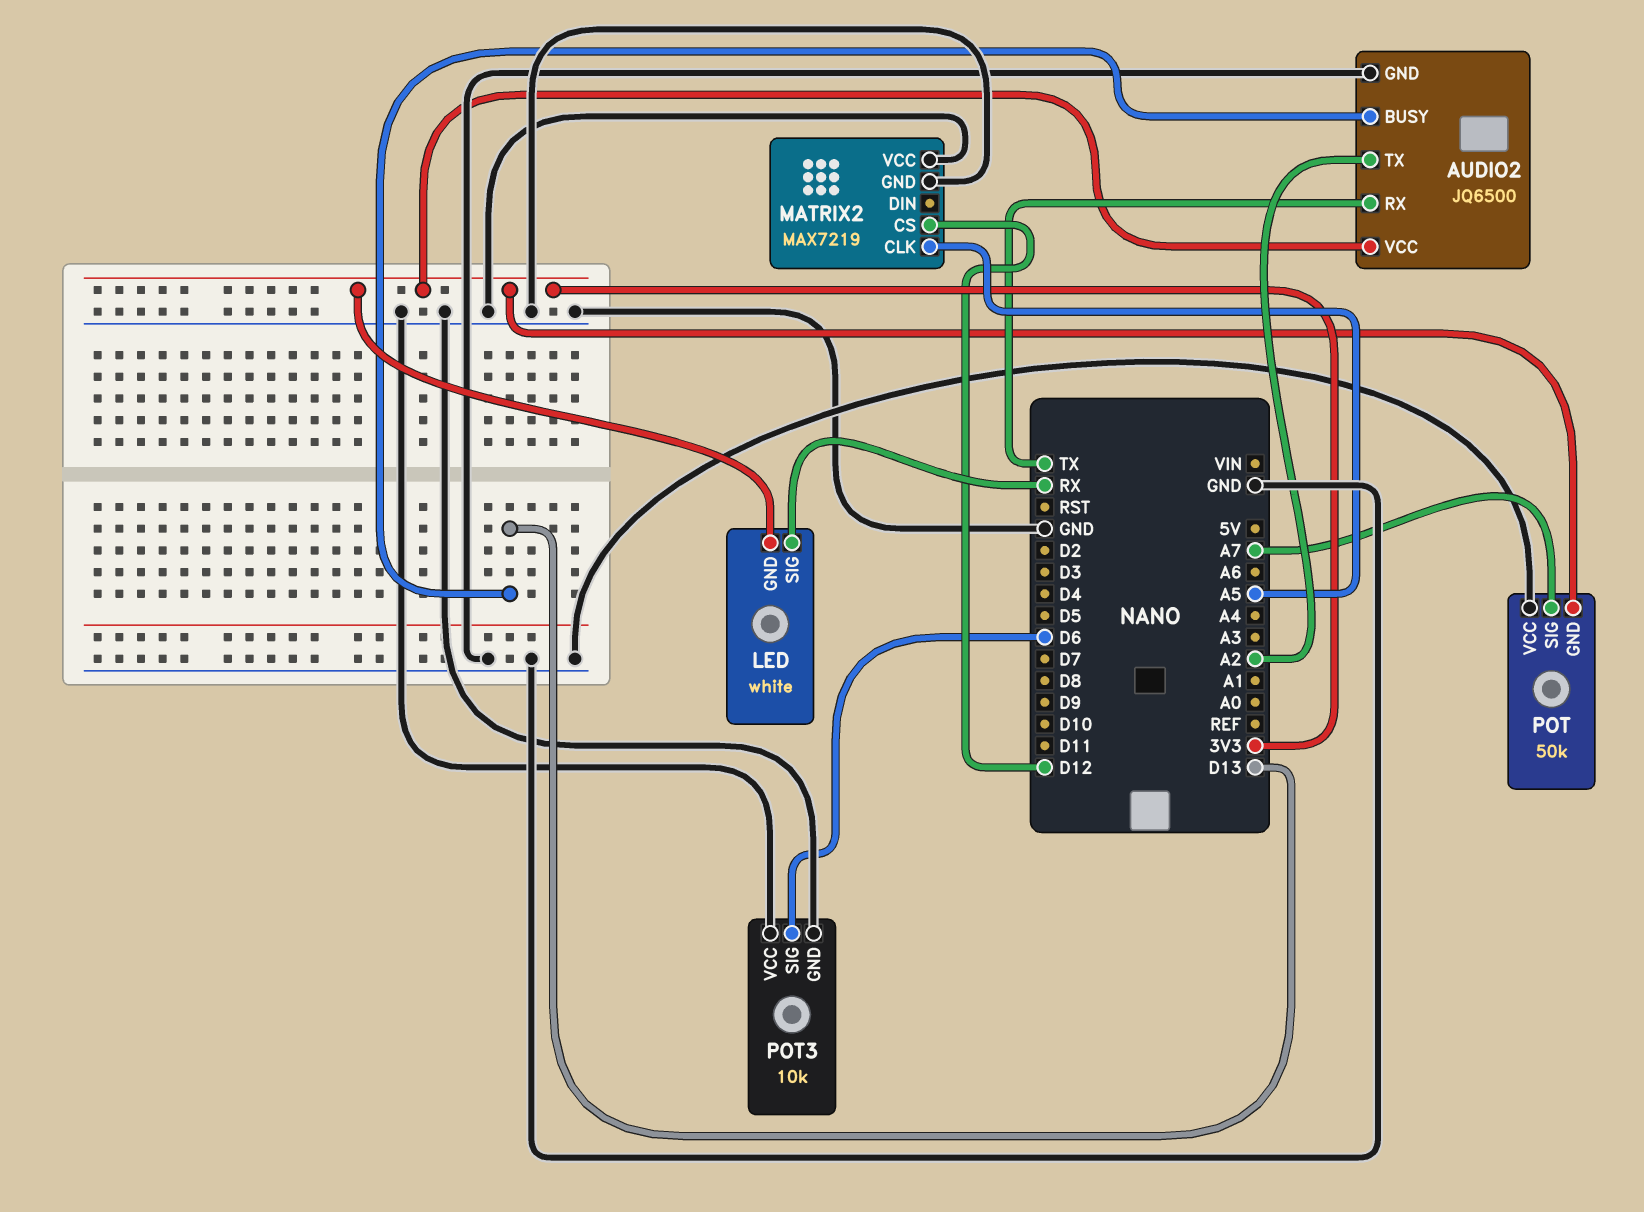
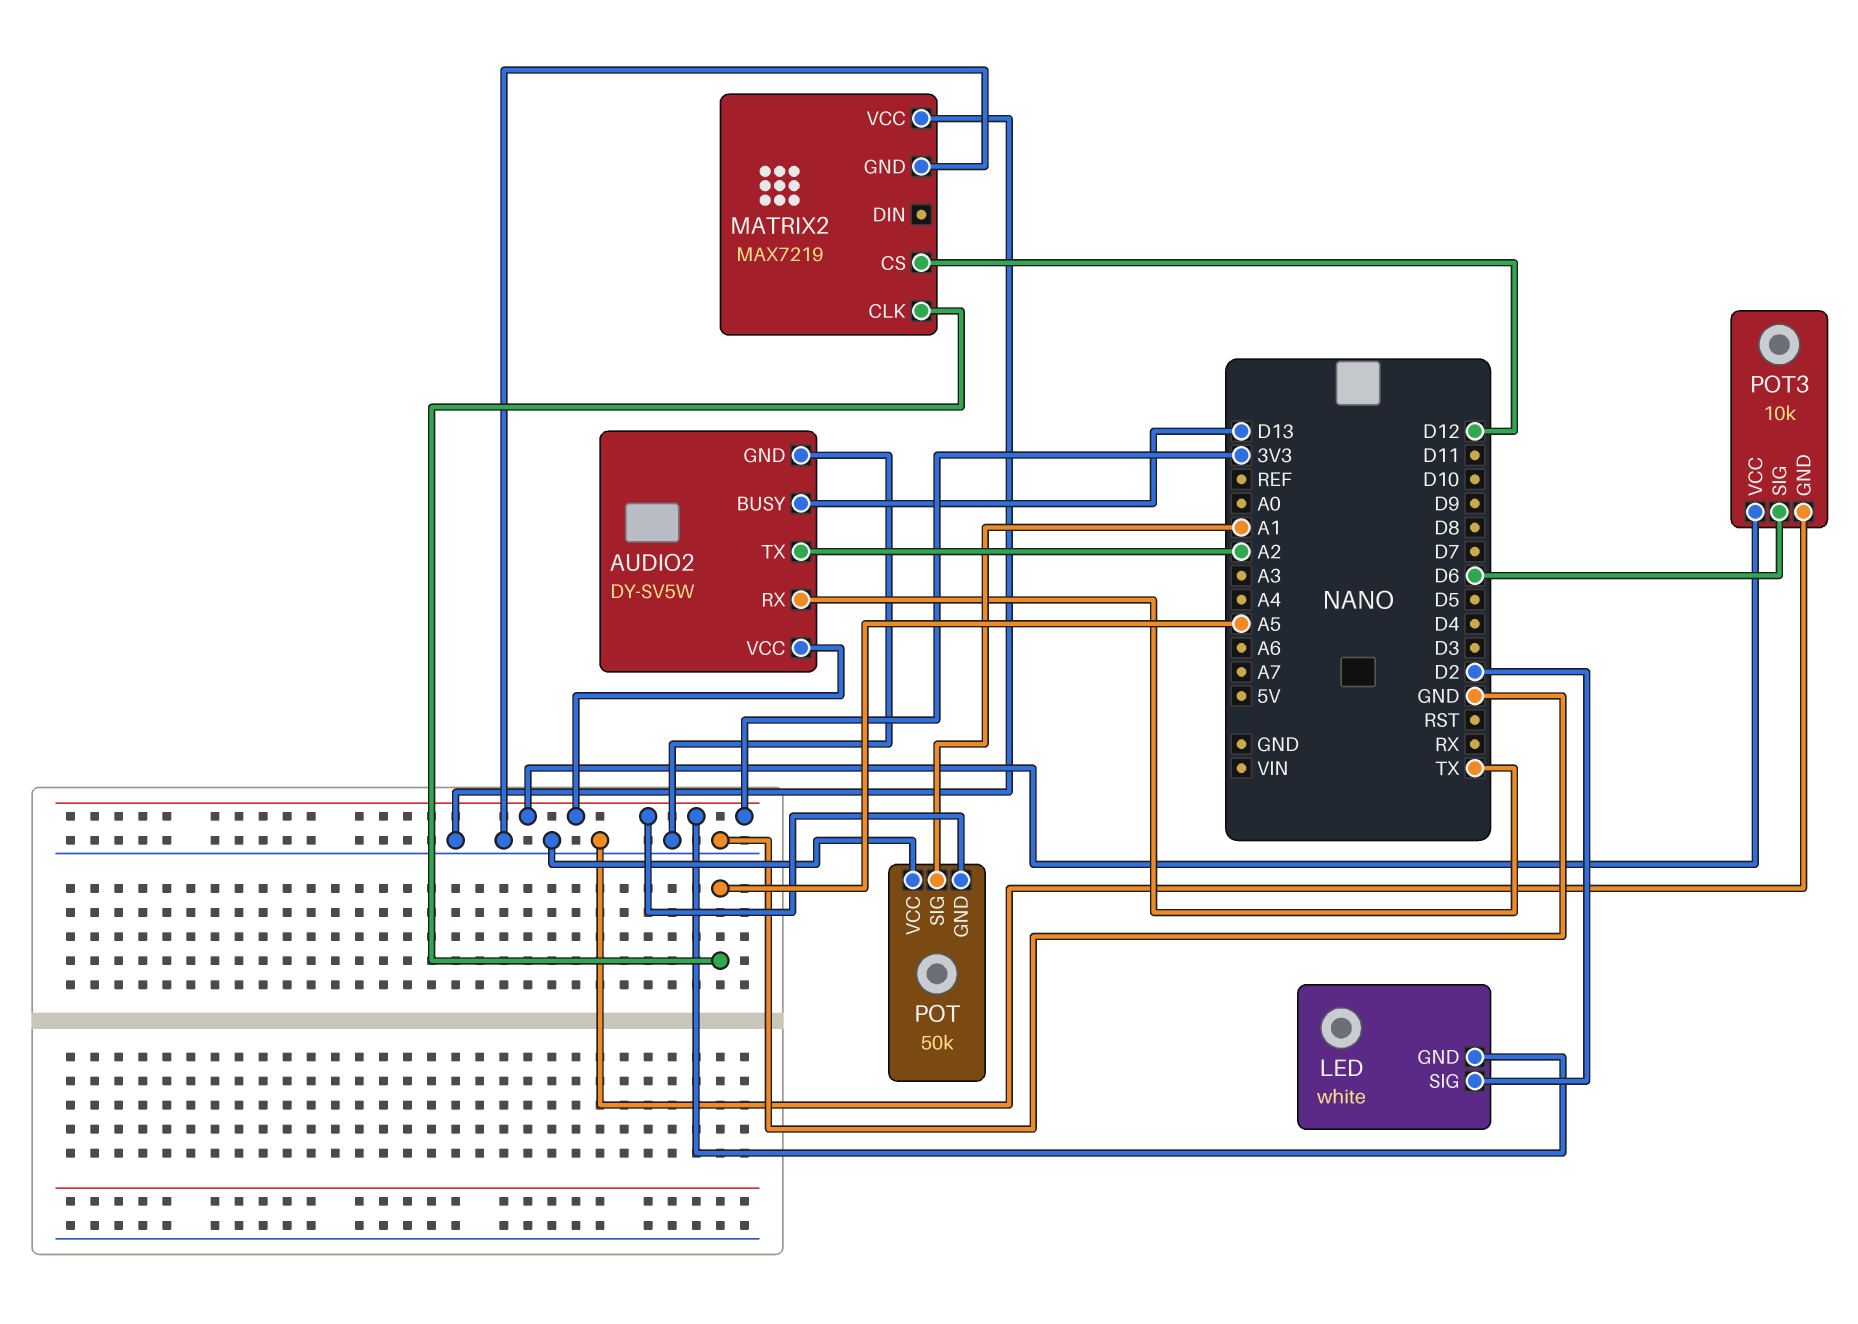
AUDIO2: JQ6500 -> DY-SV5W
LED pin SIG: RX -> D2
POT pin SIG: A7 -> A1
POT3 pin VCC: GND -> 3V3

